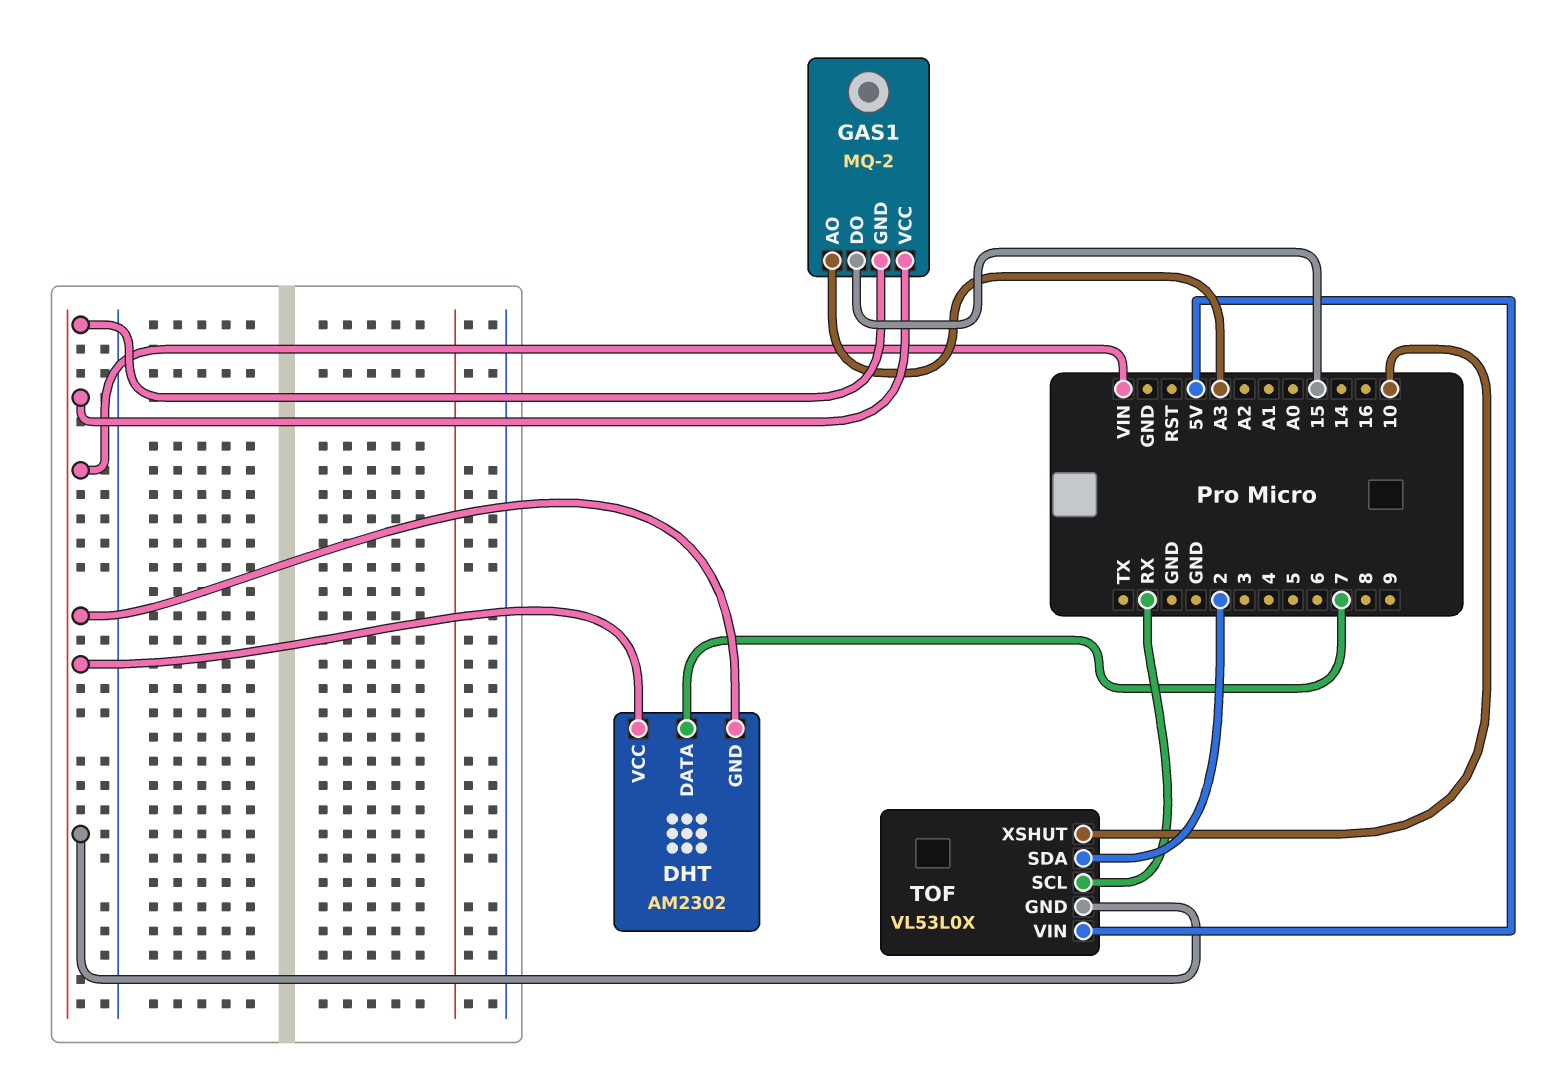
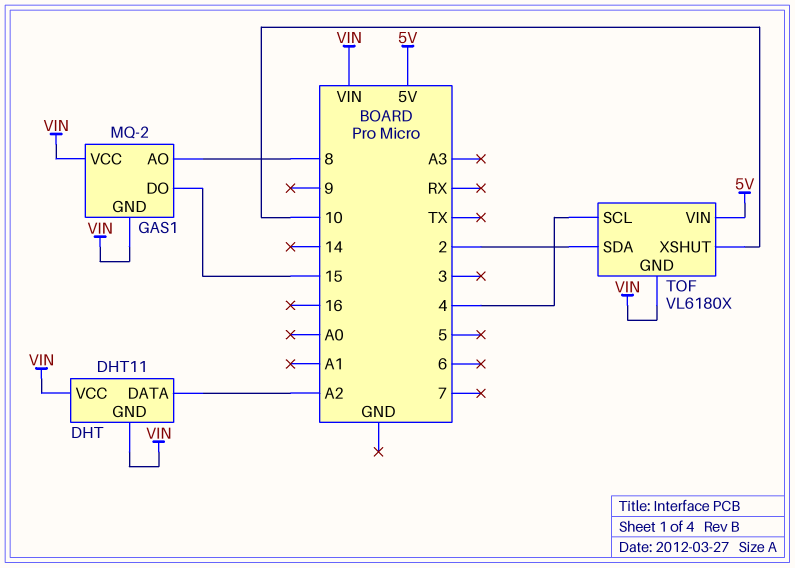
DHT: AM2302 -> DHT11
DHT pin DATA: 7 -> A2
GAS1 pin AO: A3 -> 8
TOF: VL53L0X -> VL6180X
TOF pin SCL: RX -> 4

